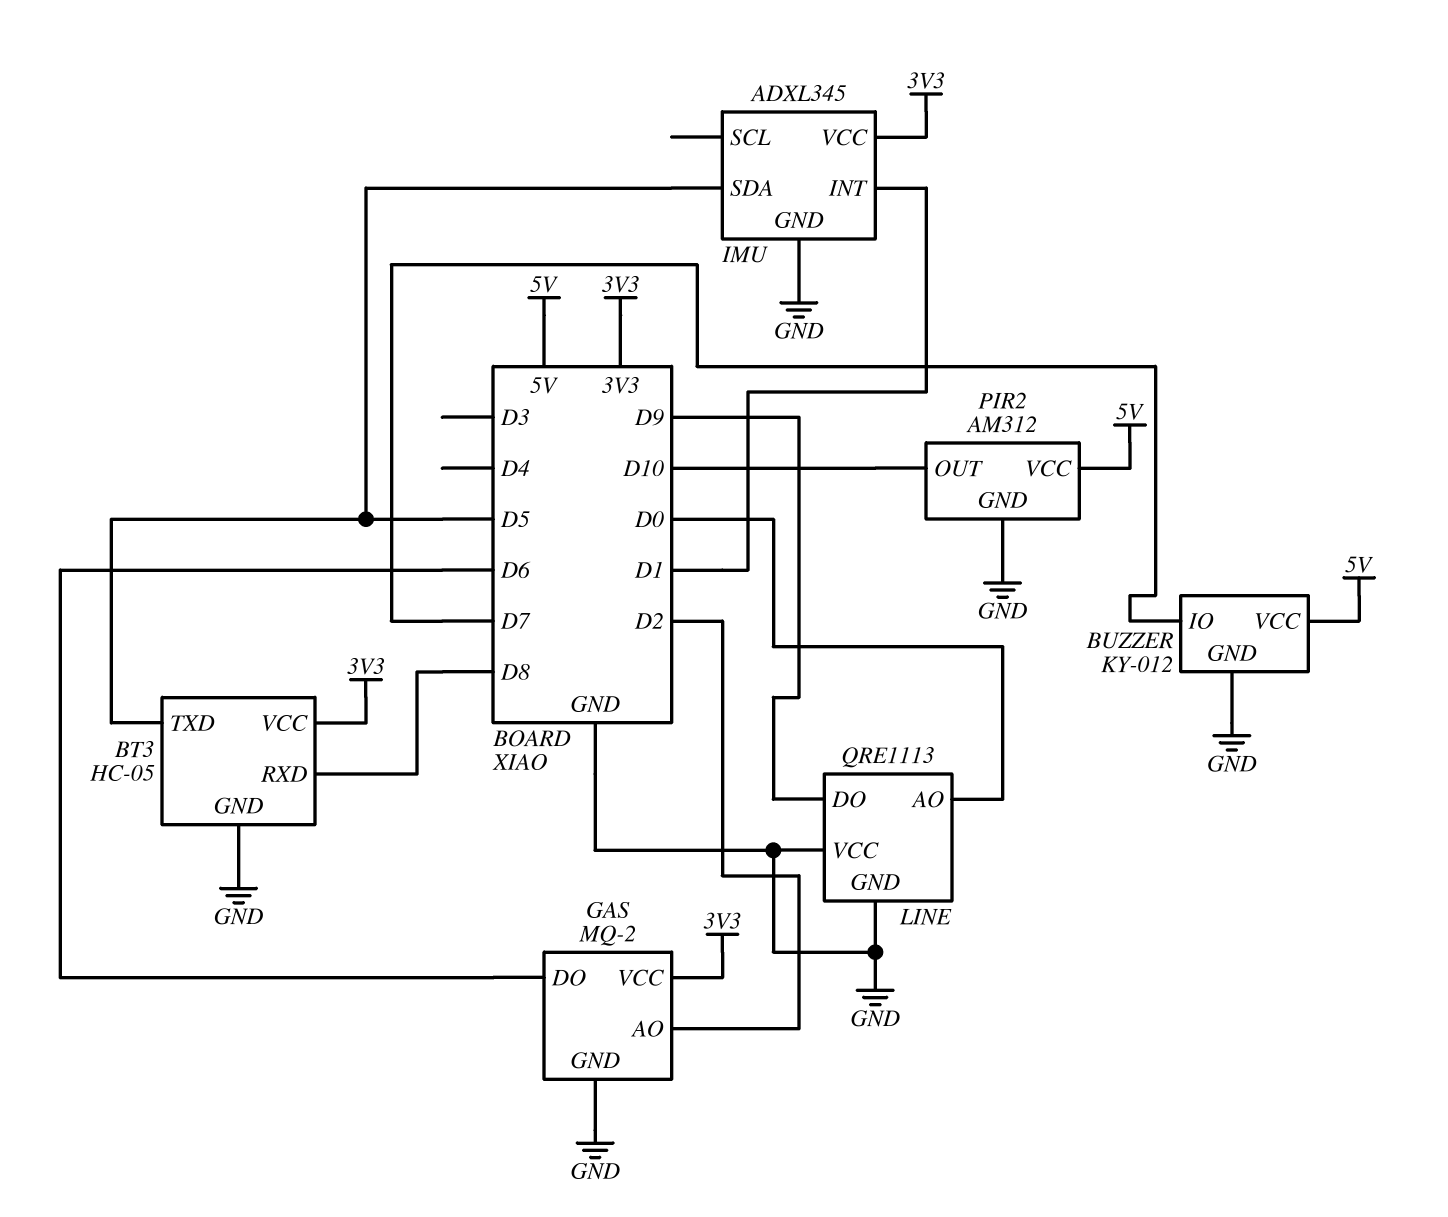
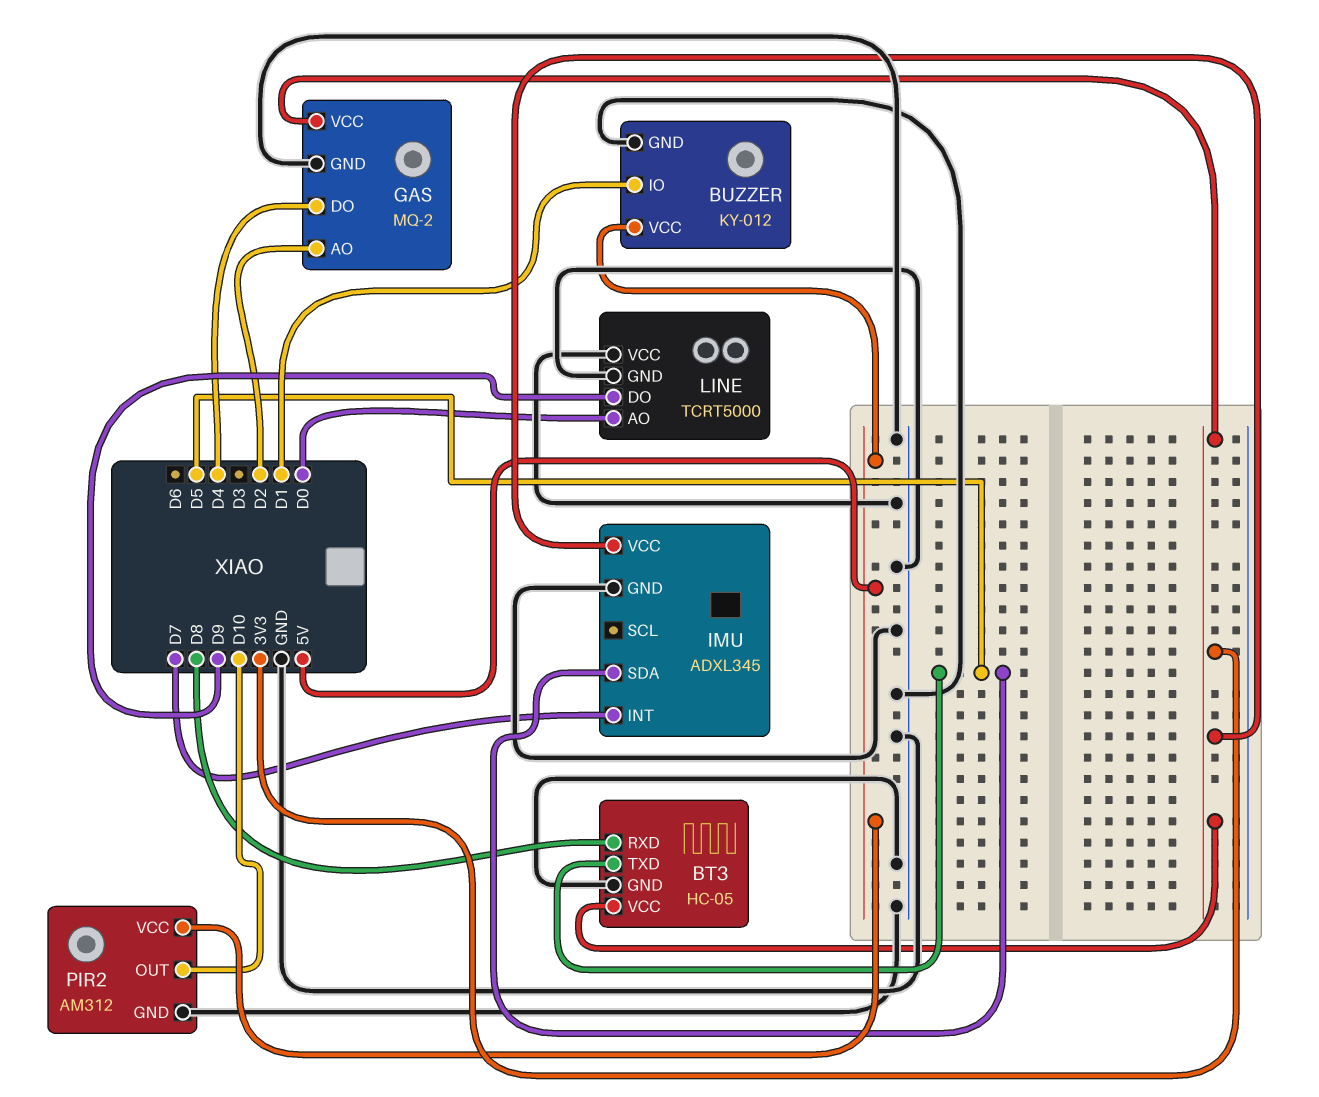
BUZZER pin IO: D7 -> D1
GAS pin DO: D6 -> D4
IMU pin INT: D1 -> D7
LINE: QRE1113 -> TCRT5000

